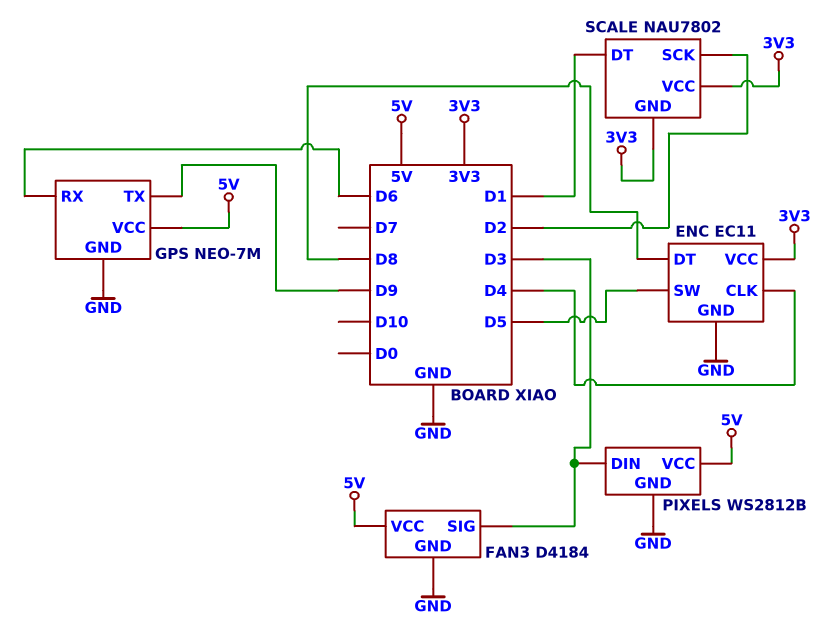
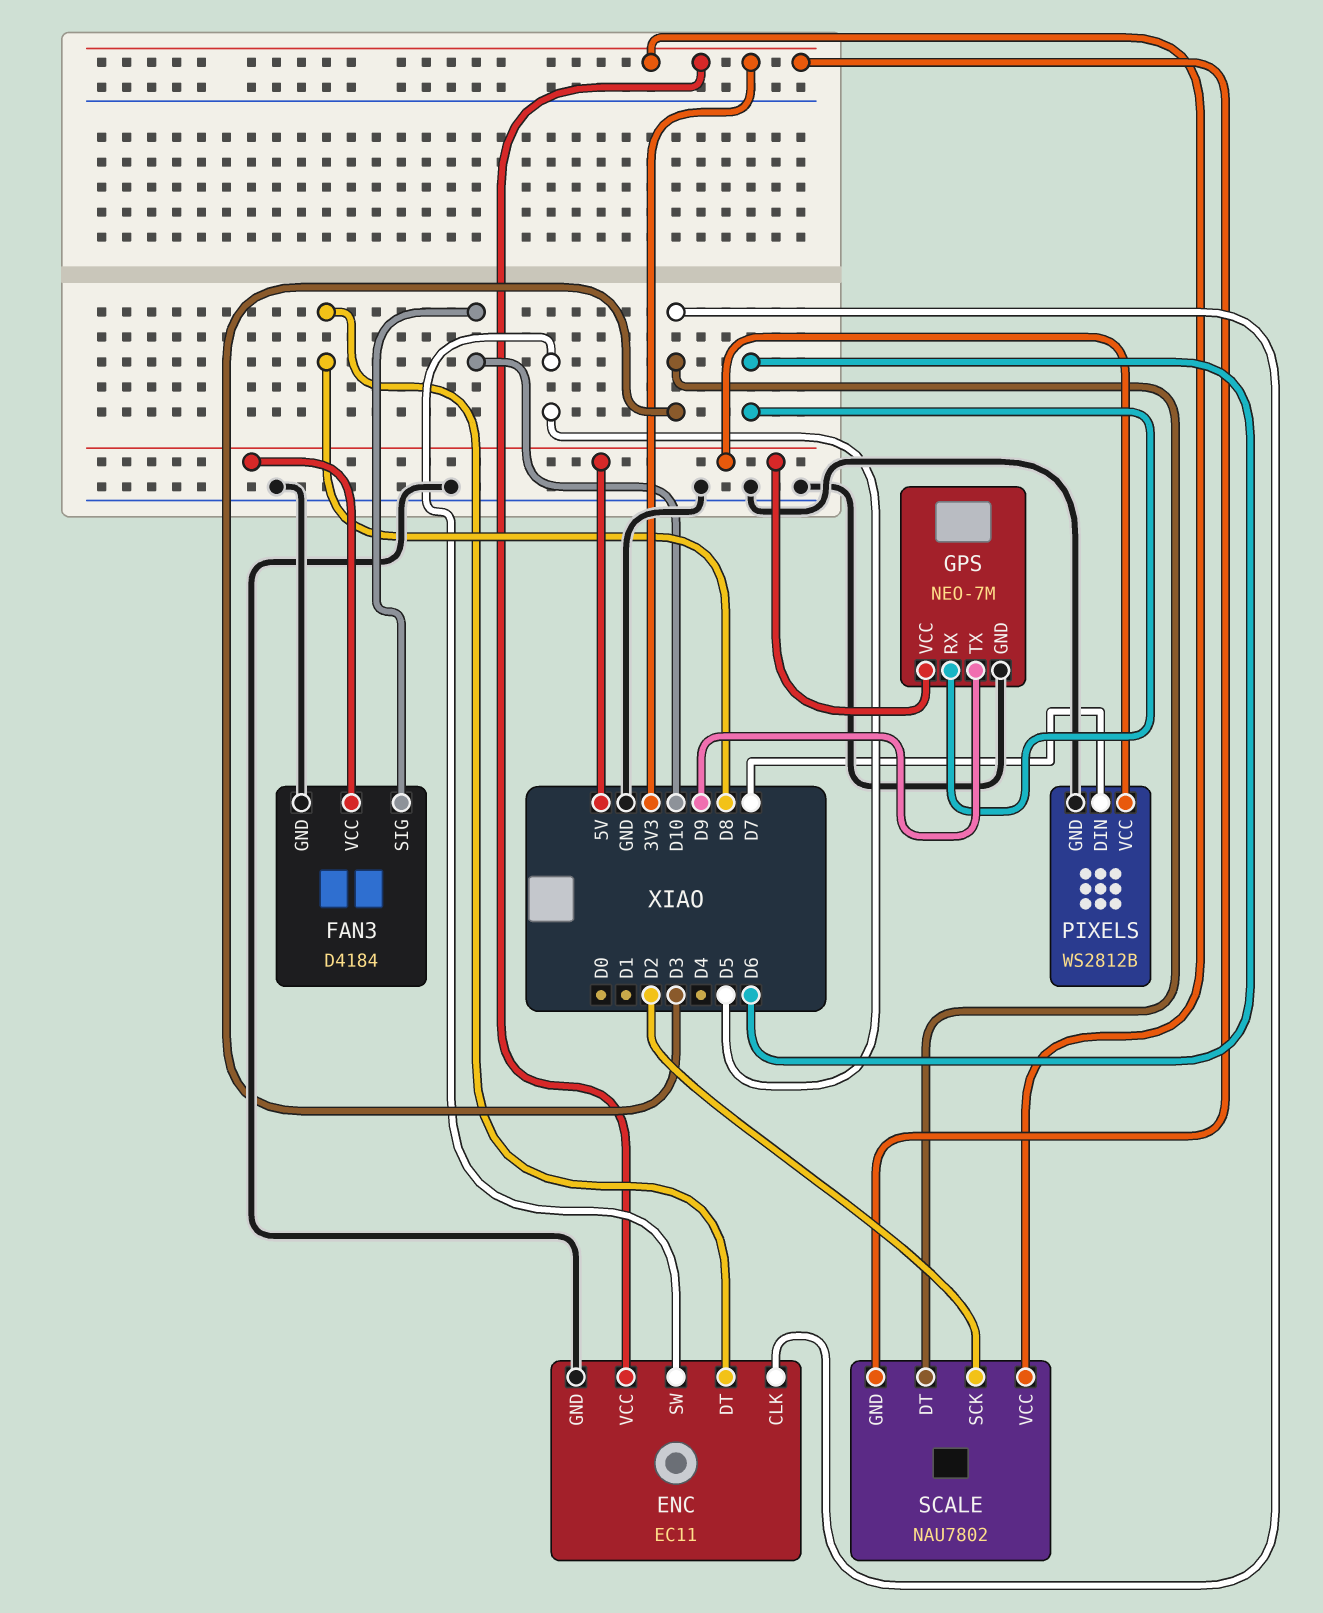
ENC pin CLK: D4 -> D3
FAN3 pin SIG: D3 -> D10
PIXELS pin DIN: D3 -> D7
SCALE pin DT: D1 -> D3

